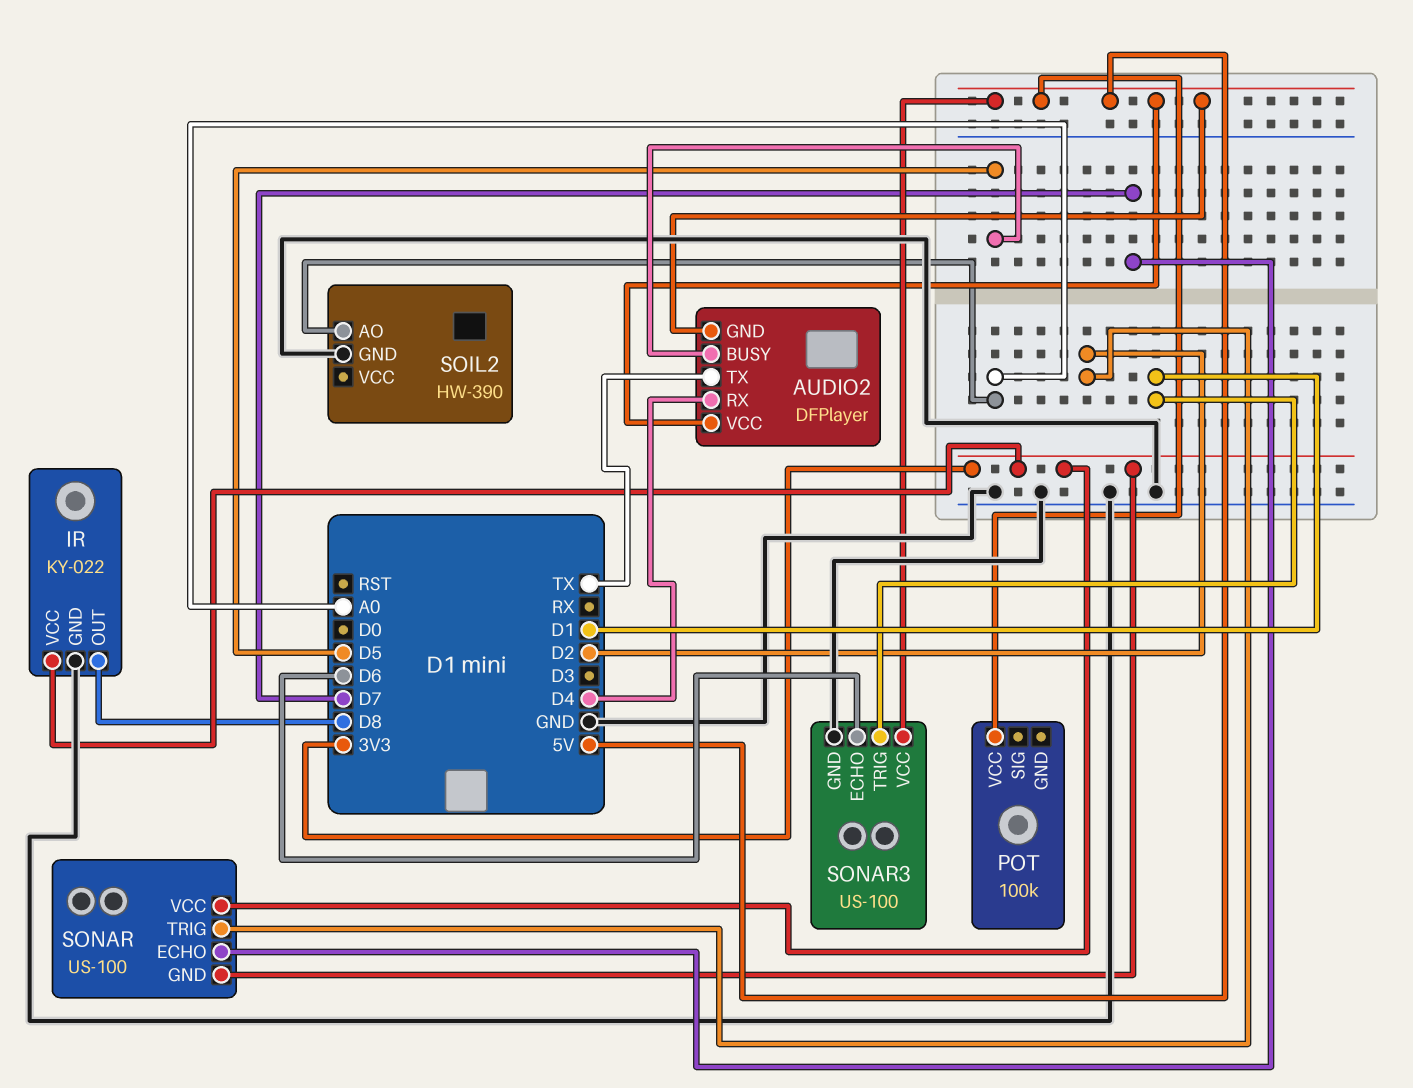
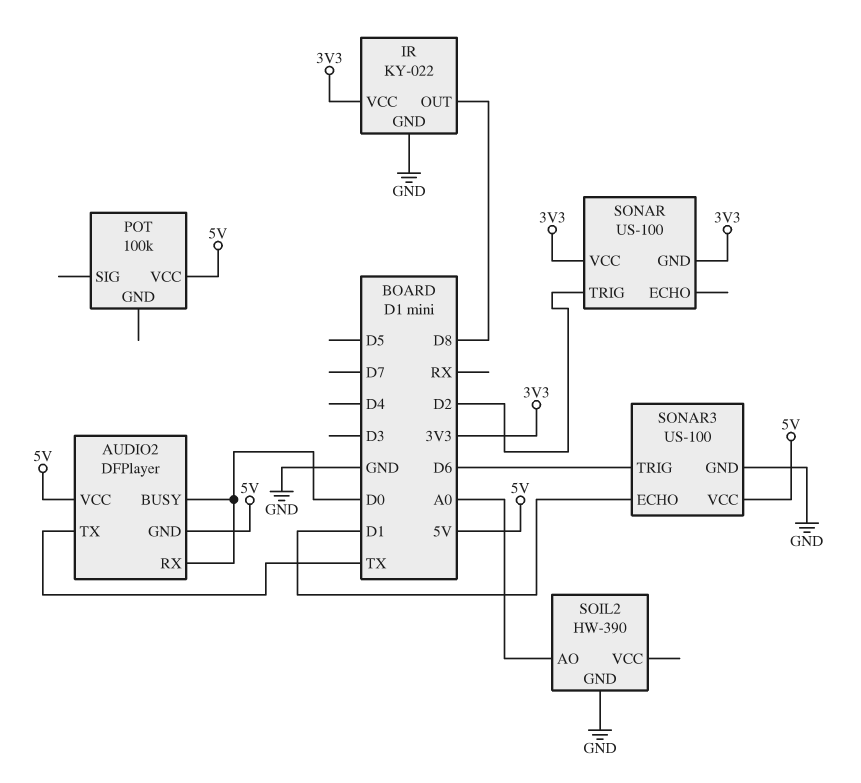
AUDIO2 pin BUSY: D5 -> D0
AUDIO2 pin RX: D4 -> D0
SONAR pin ECHO: D7 -> none
SONAR3 pin ECHO: D6 -> D1
SONAR3 pin TRIG: D1 -> D6

